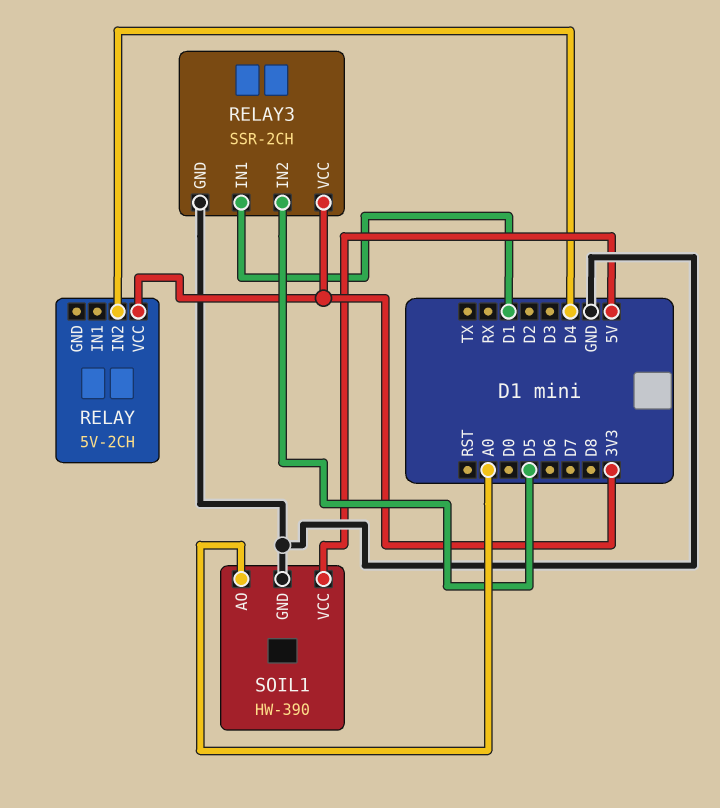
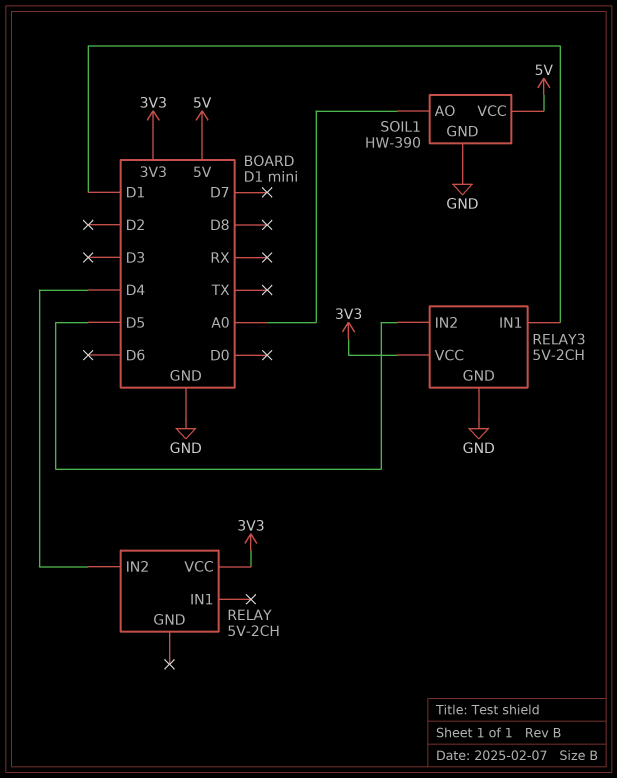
RELAY3: SSR-2CH -> 5V-2CH

